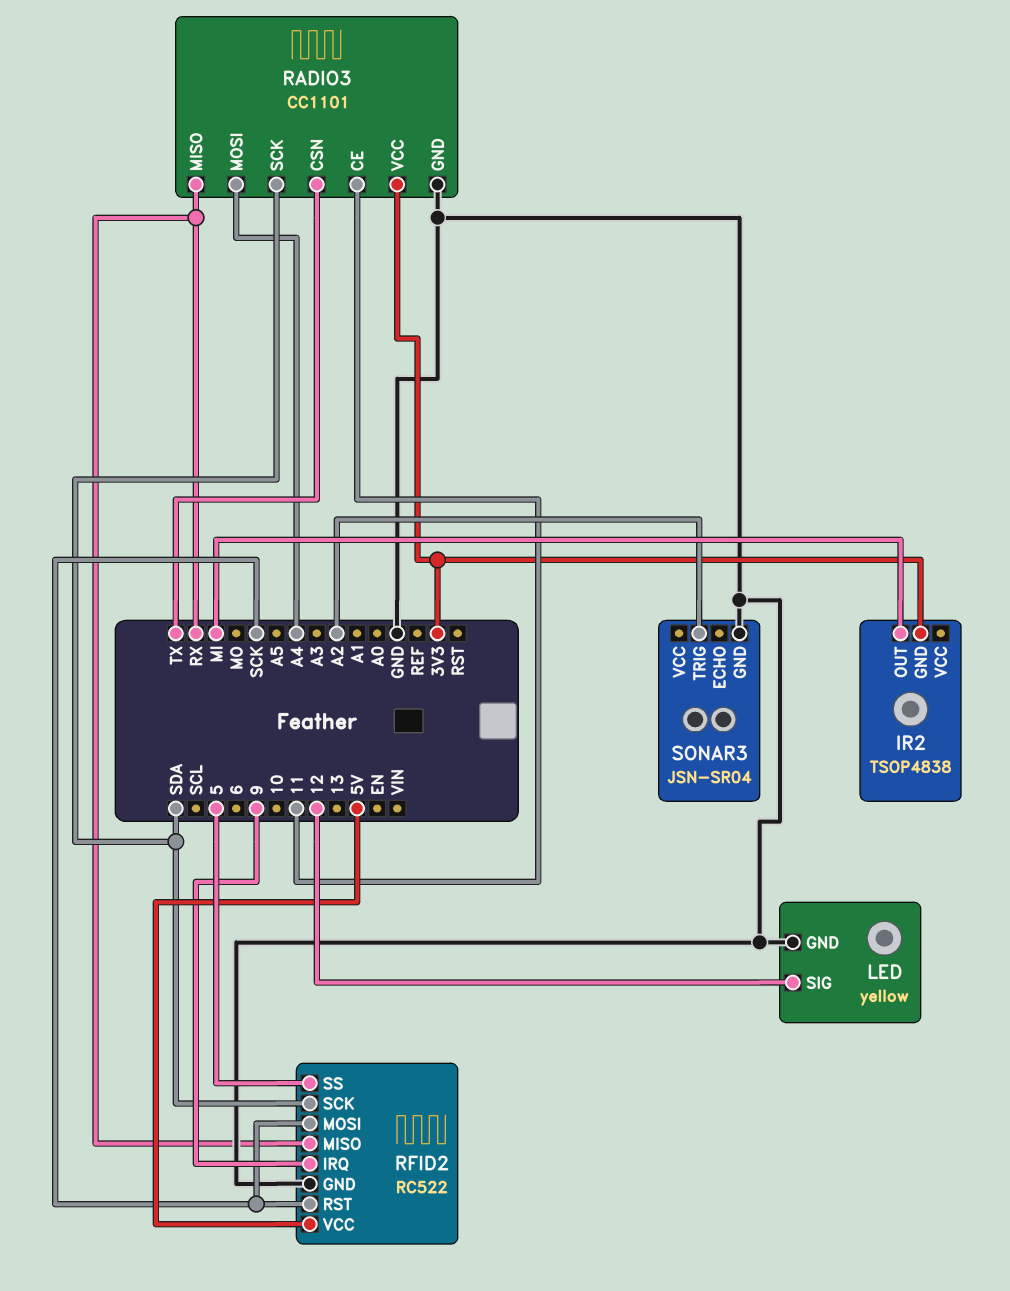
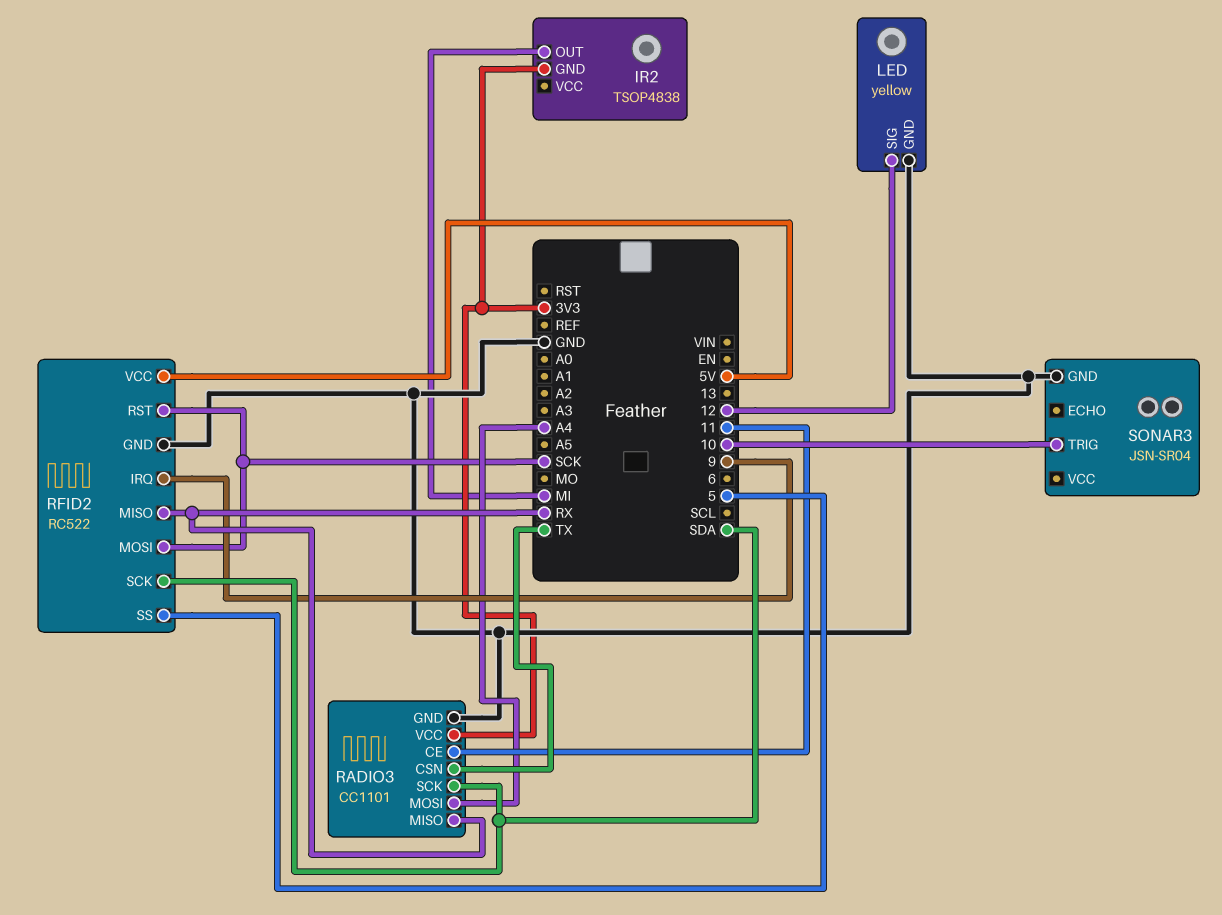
SONAR3 pin TRIG: A2 -> 10

